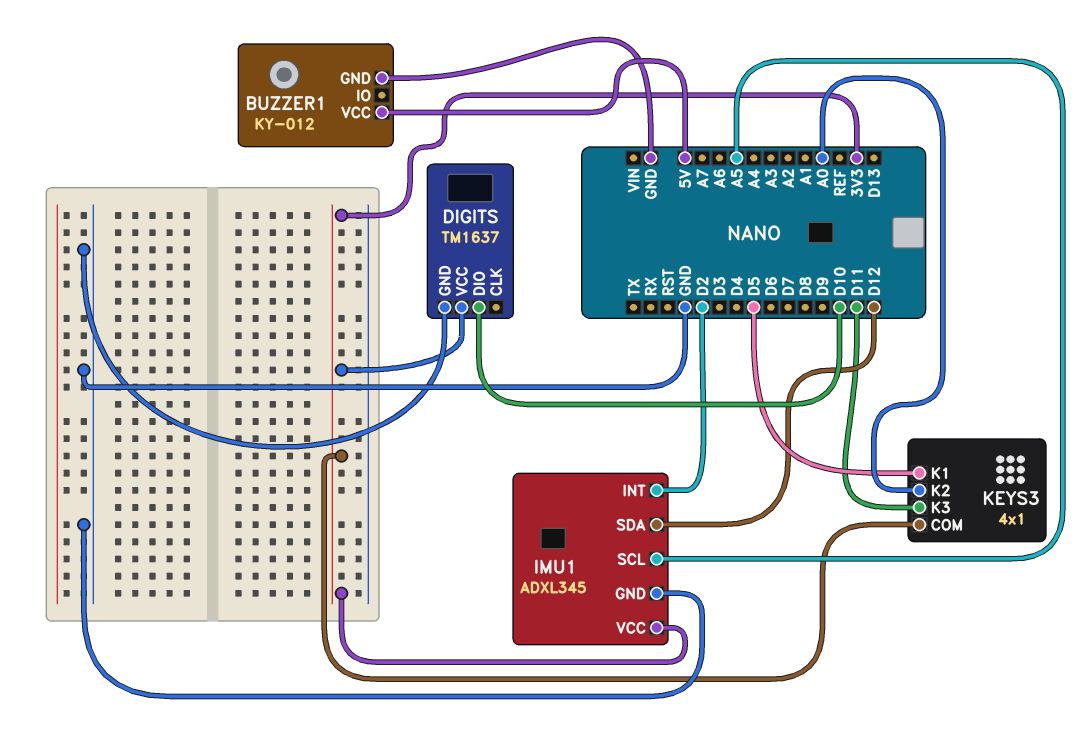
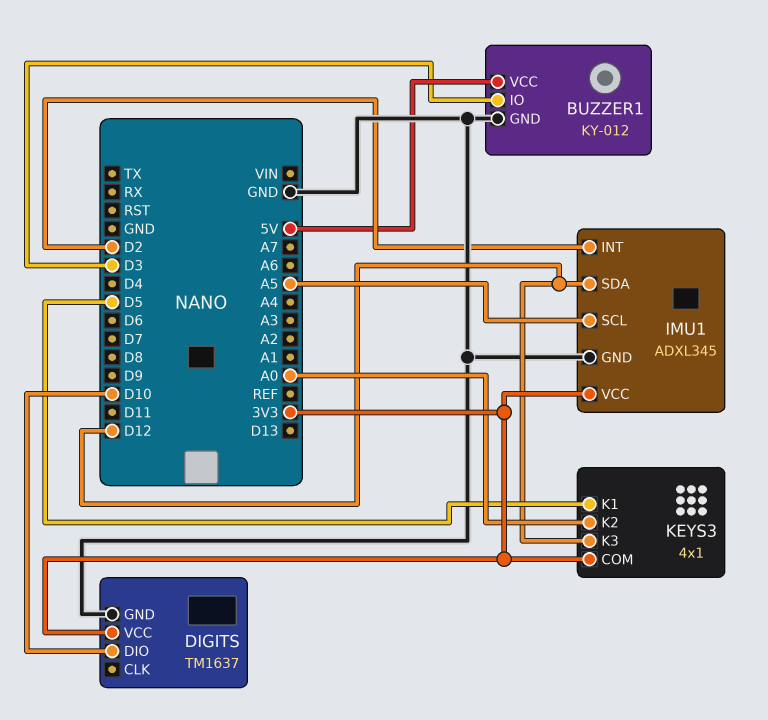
BUZZER1 pin IO: none -> D3
KEYS3 pin K3: D11 -> D12

